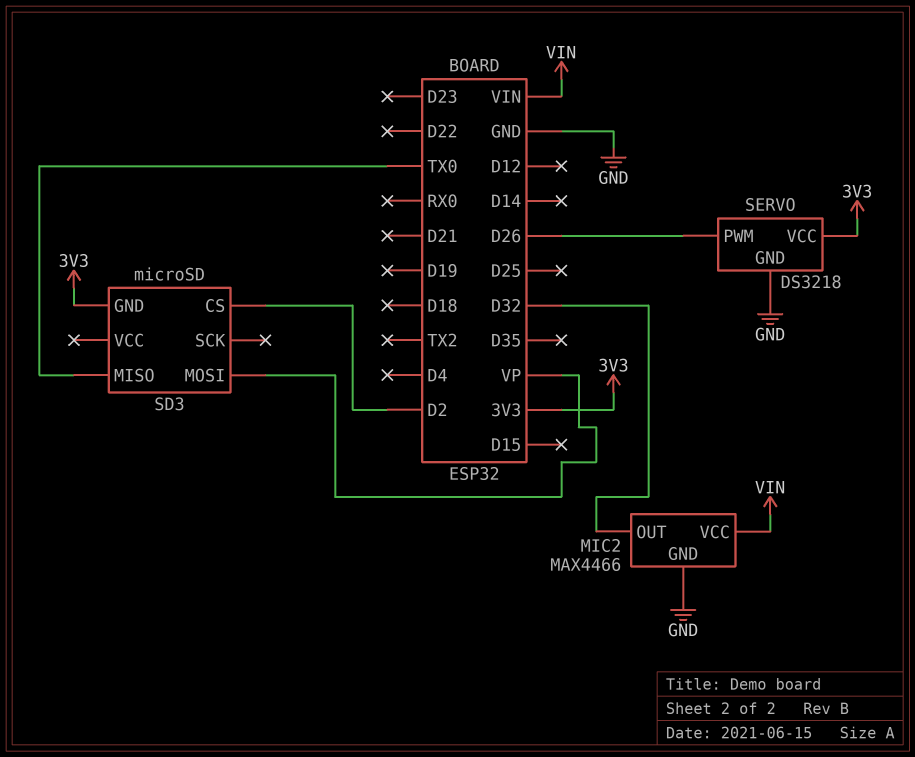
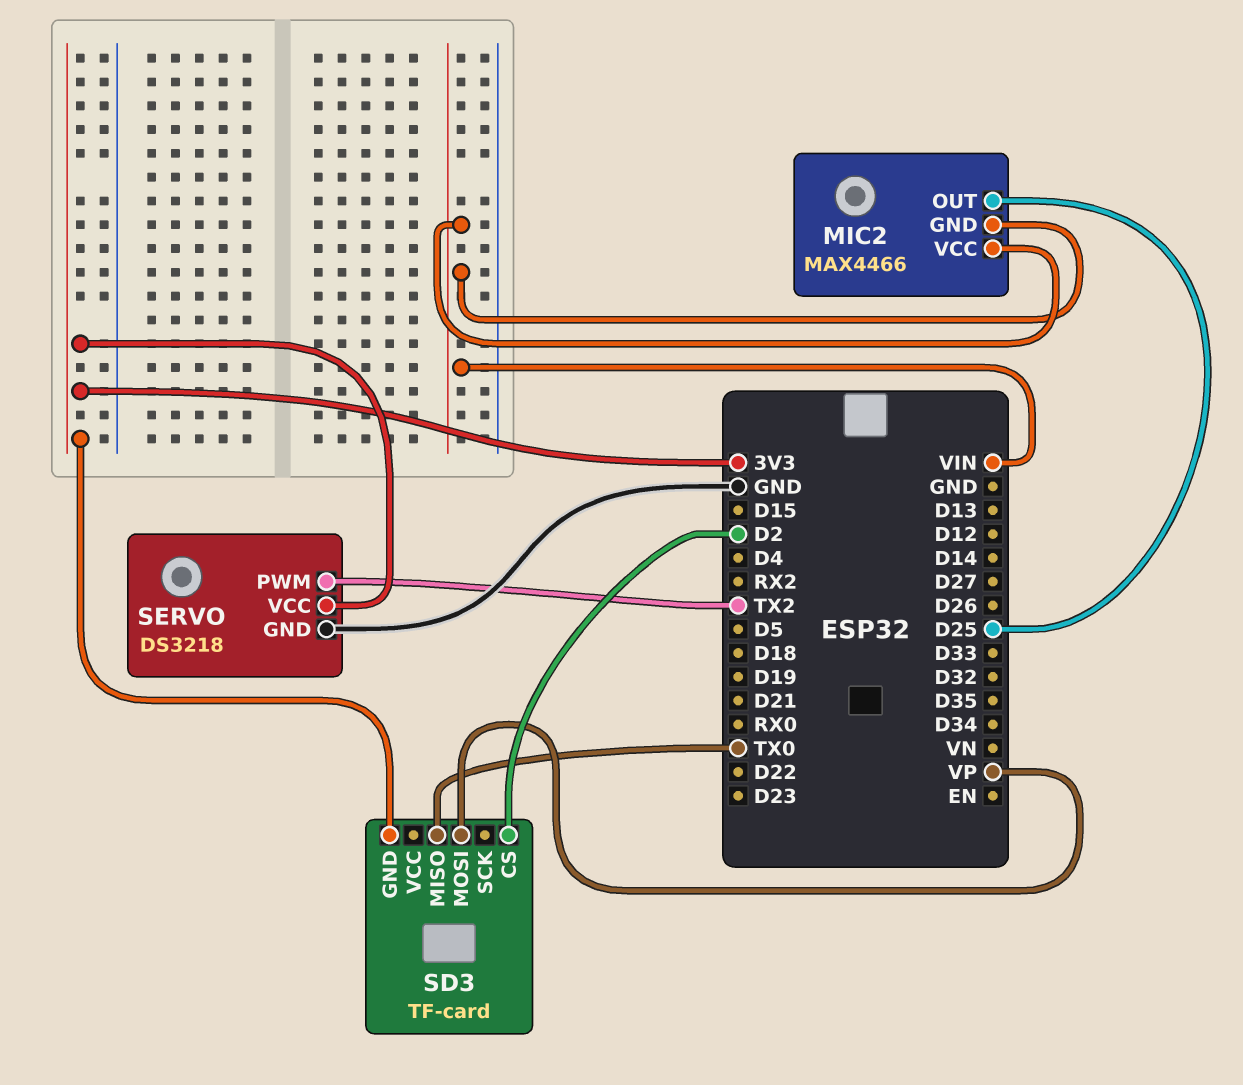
MIC2 pin GND: GND -> VIN
MIC2 pin OUT: D32 -> D25
SD3: microSD -> TF-card
SERVO pin PWM: D26 -> TX2

